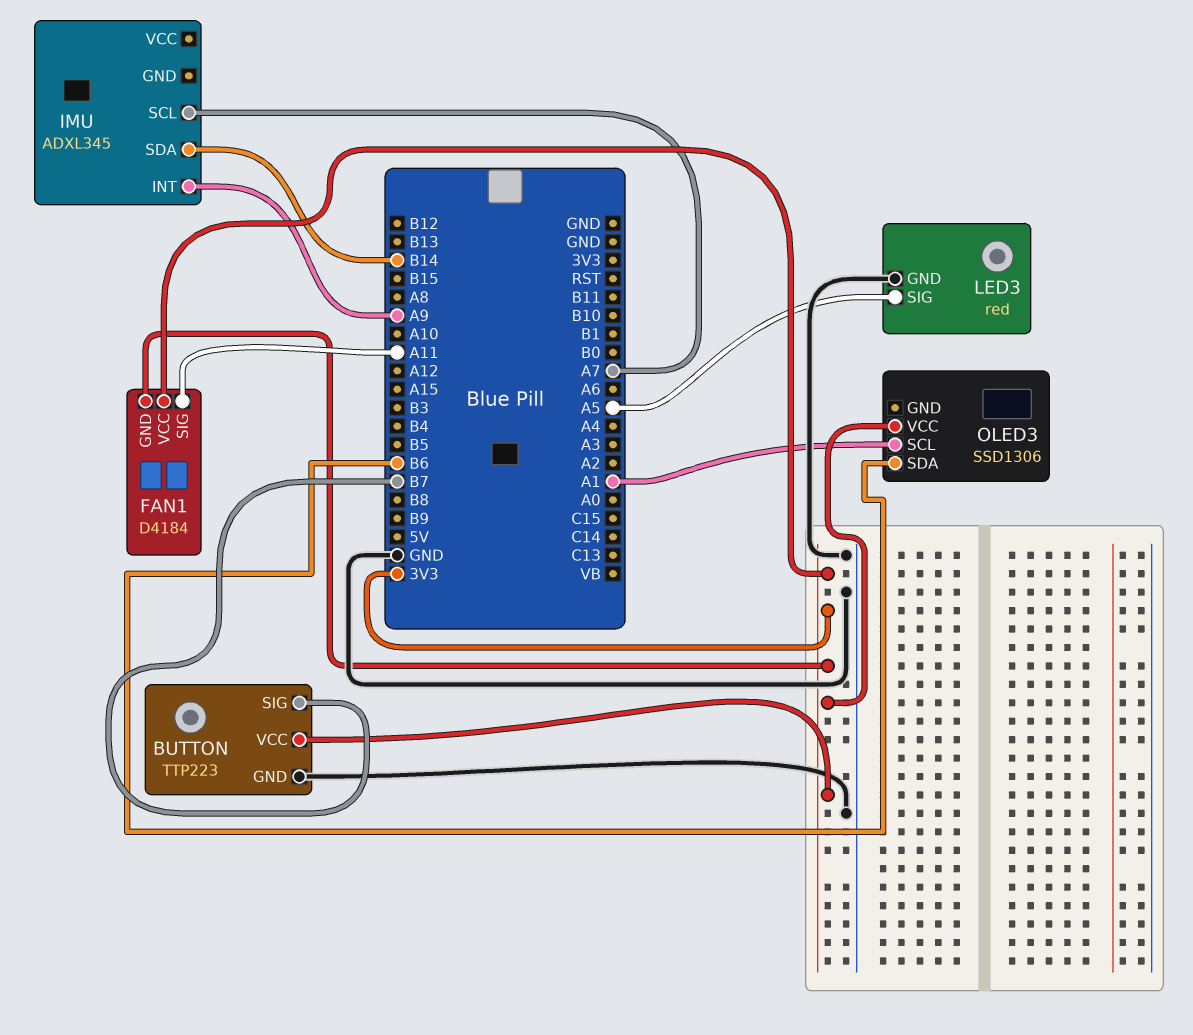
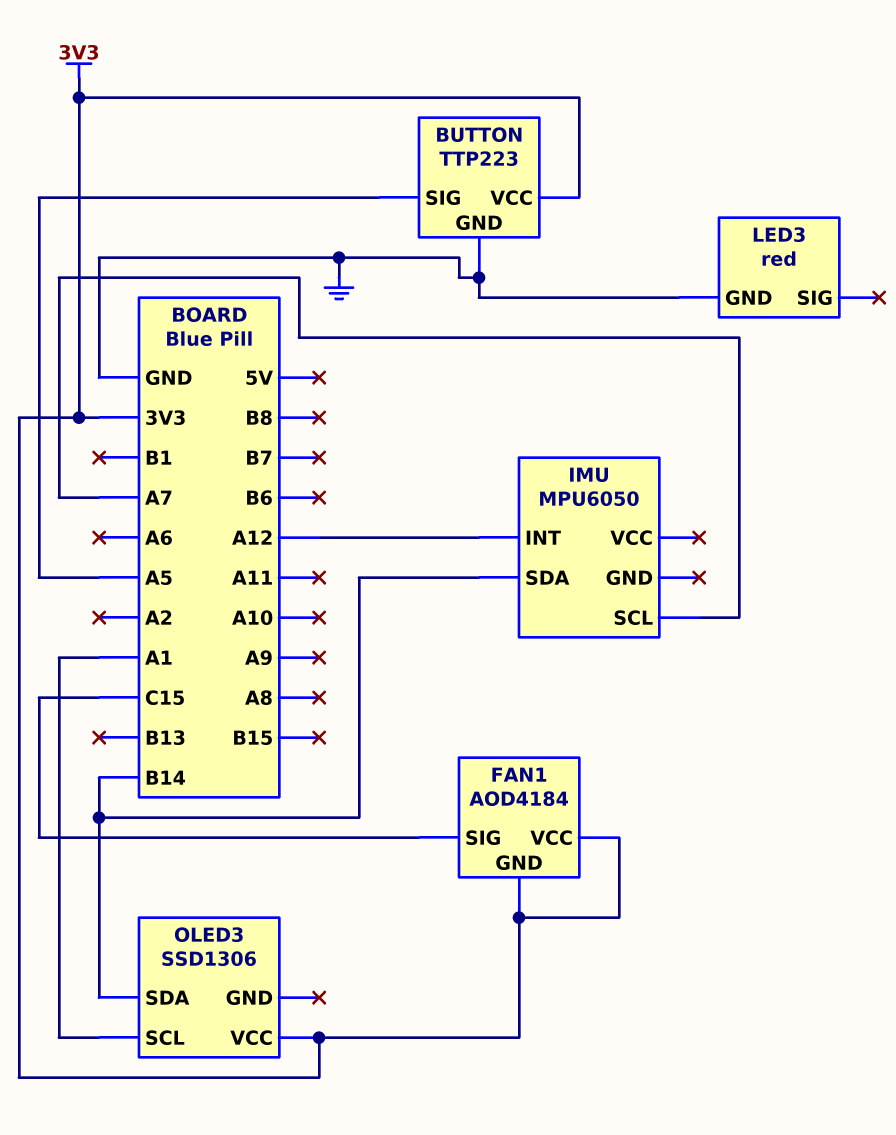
BUTTON pin SIG: B7 -> A5
FAN1: D4184 -> AOD4184
FAN1 pin SIG: A11 -> C15
IMU: ADXL345 -> MPU6050
IMU pin INT: A9 -> A12
LED3 pin SIG: A5 -> none
OLED3 pin SDA: B6 -> B14

